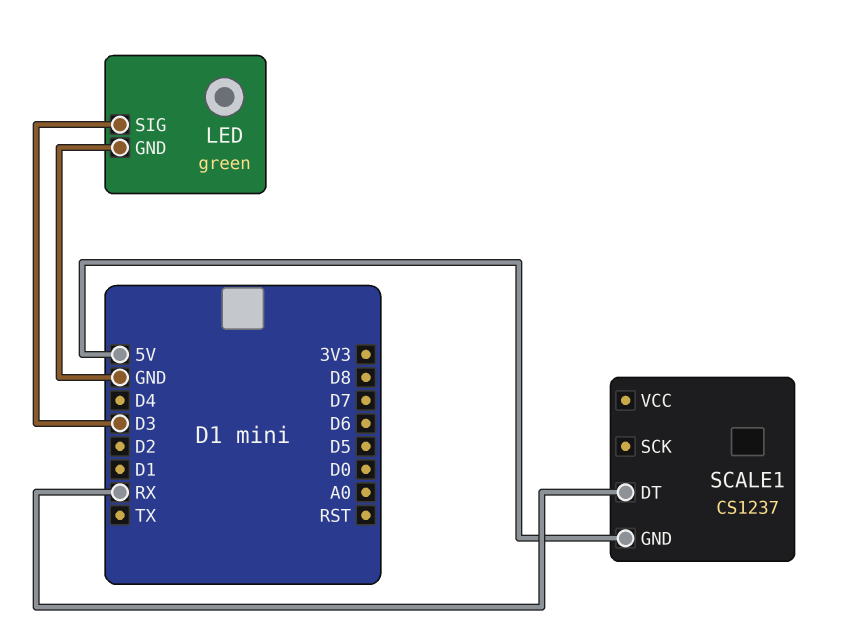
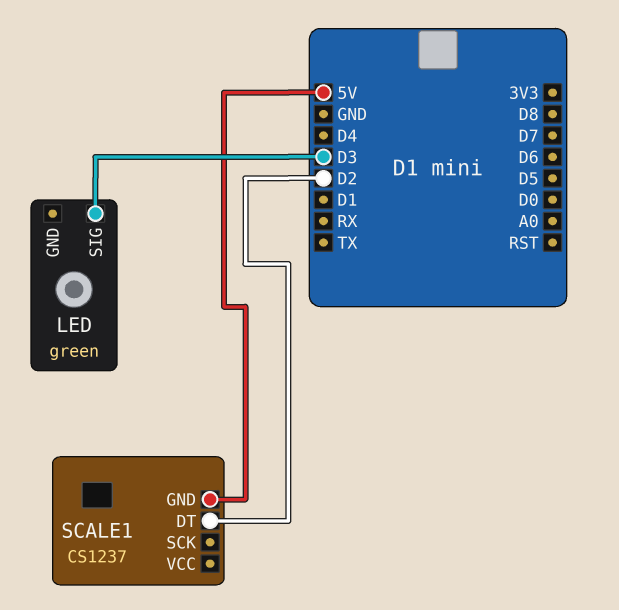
LED pin GND: GND -> none
SCALE1 pin DT: RX -> D2

